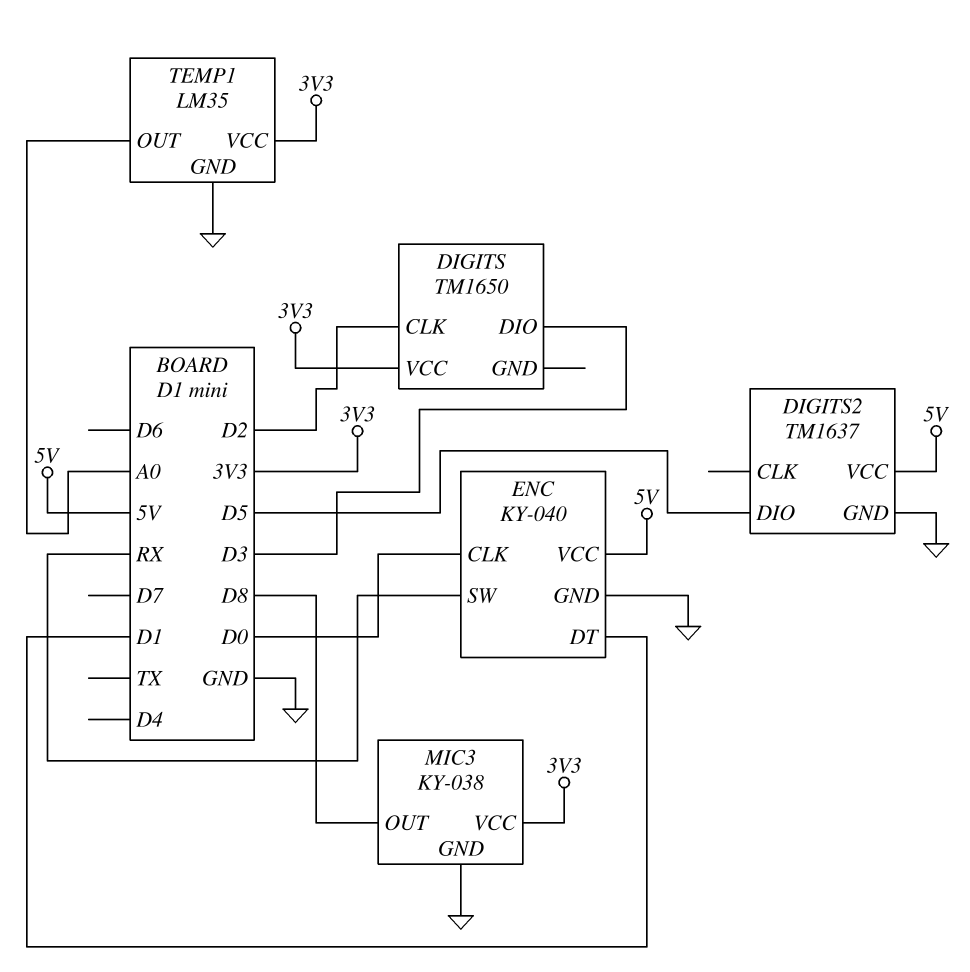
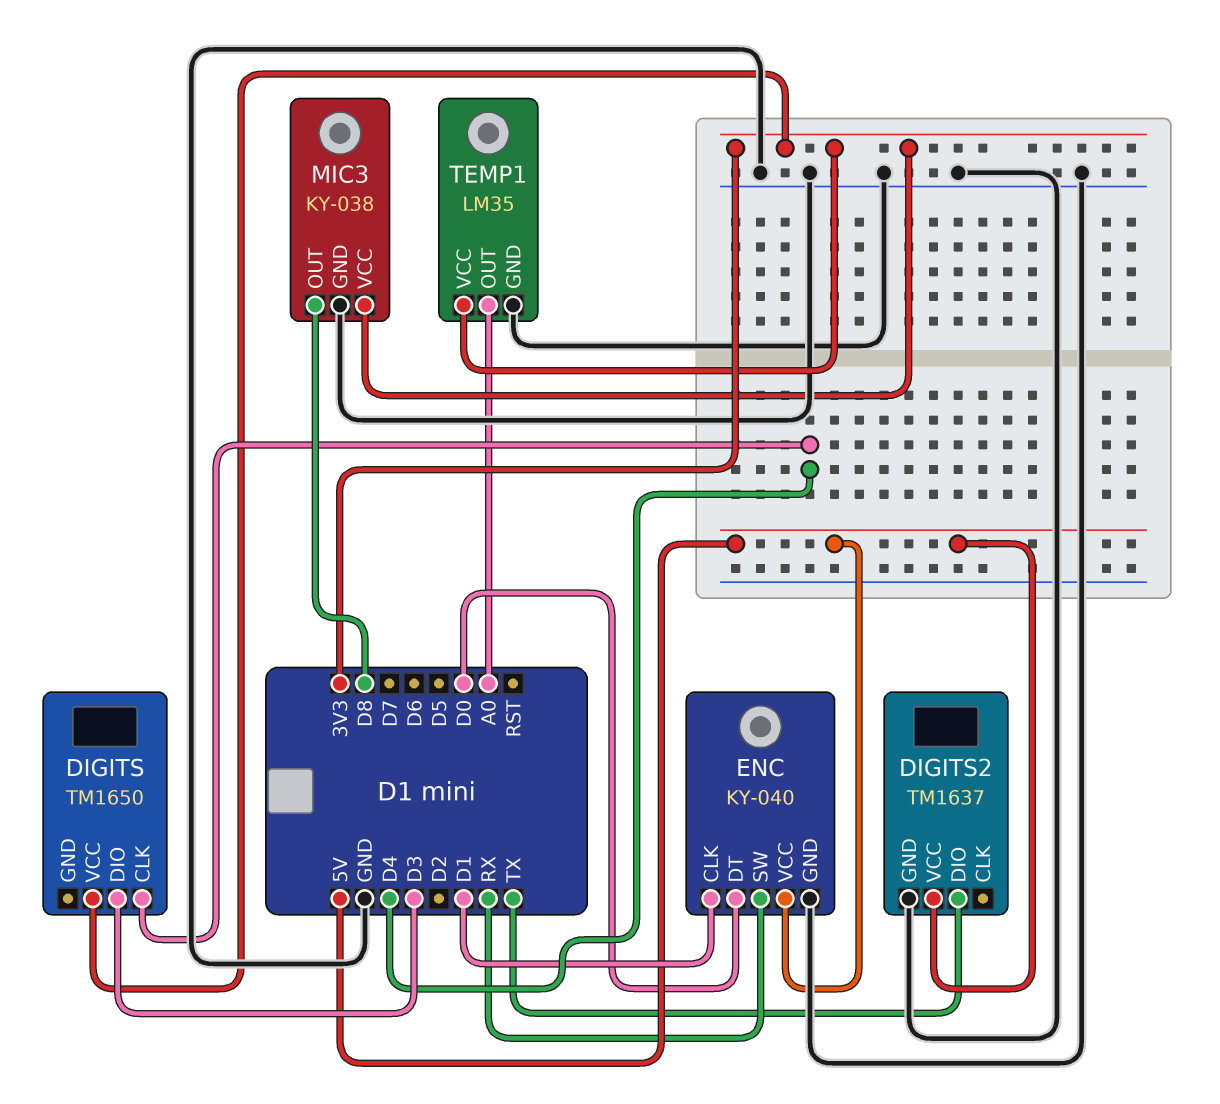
DIGITS pin CLK: D2 -> D4
DIGITS2 pin DIO: D5 -> TX
ENC pin CLK: D0 -> D1
ENC pin DT: D1 -> D0

